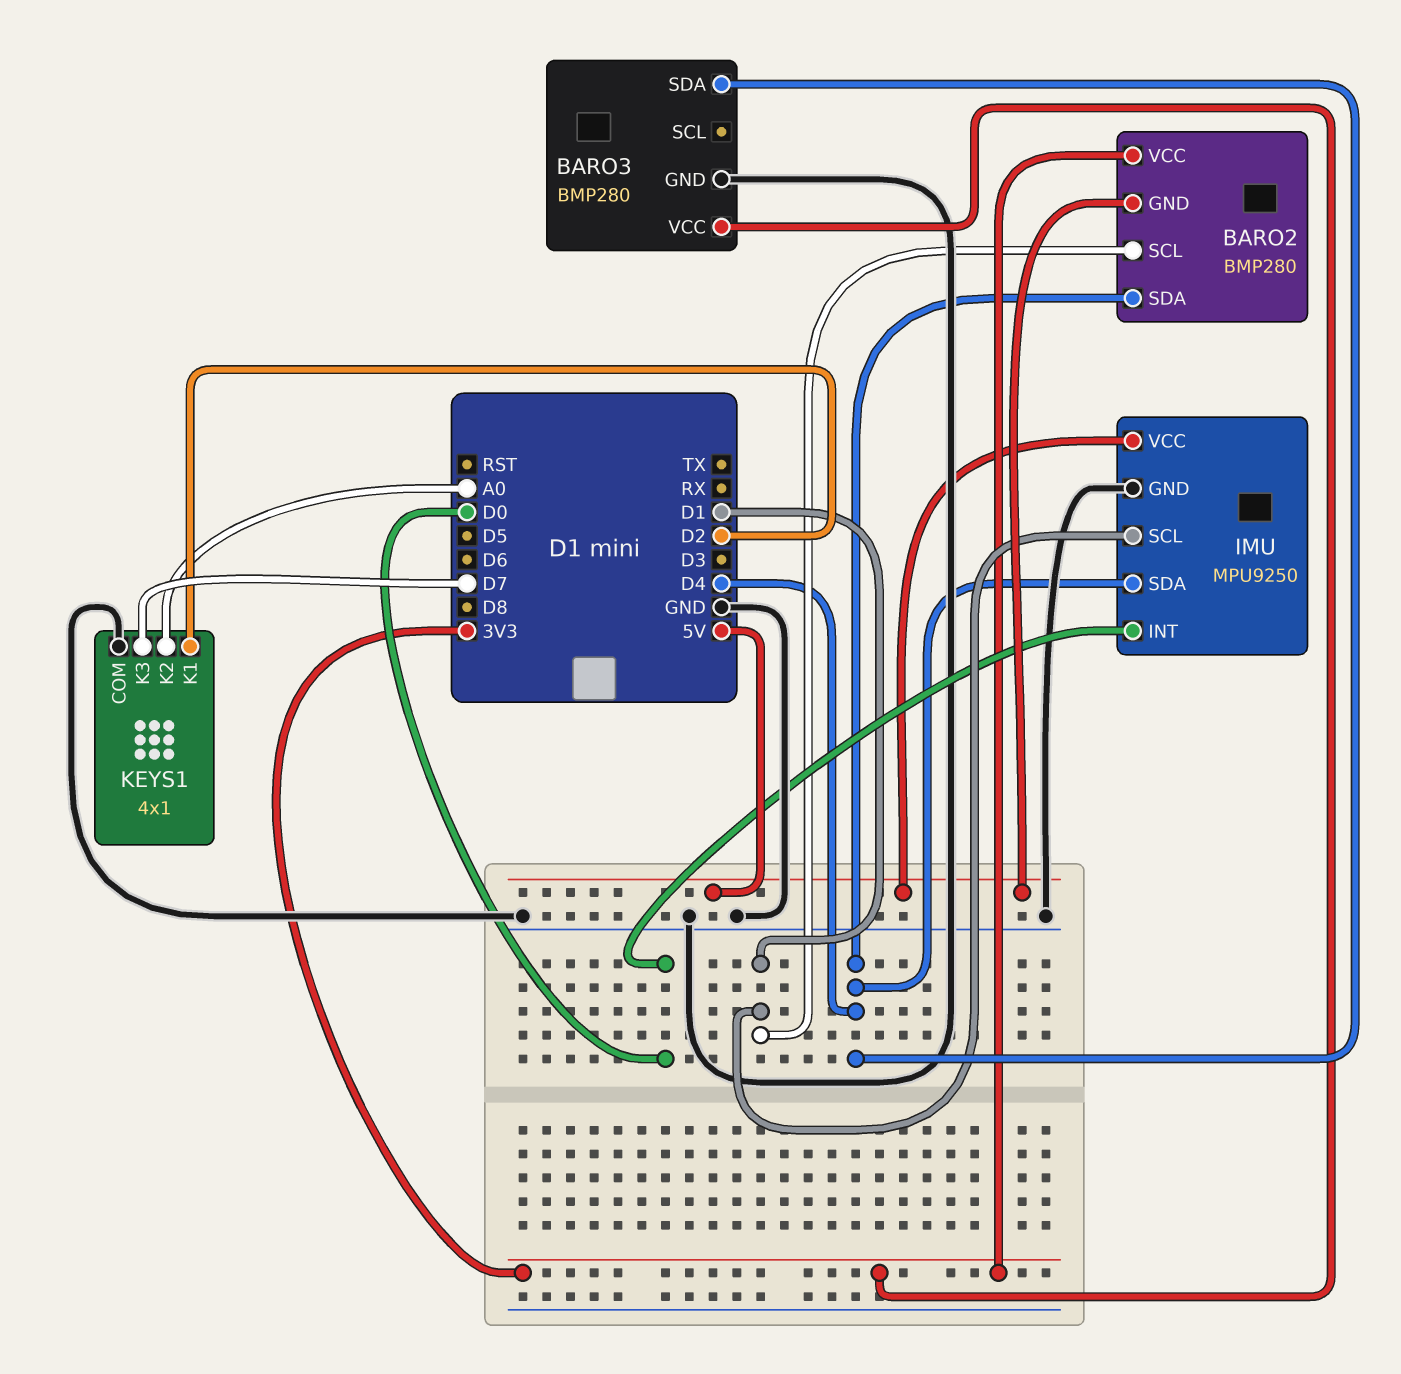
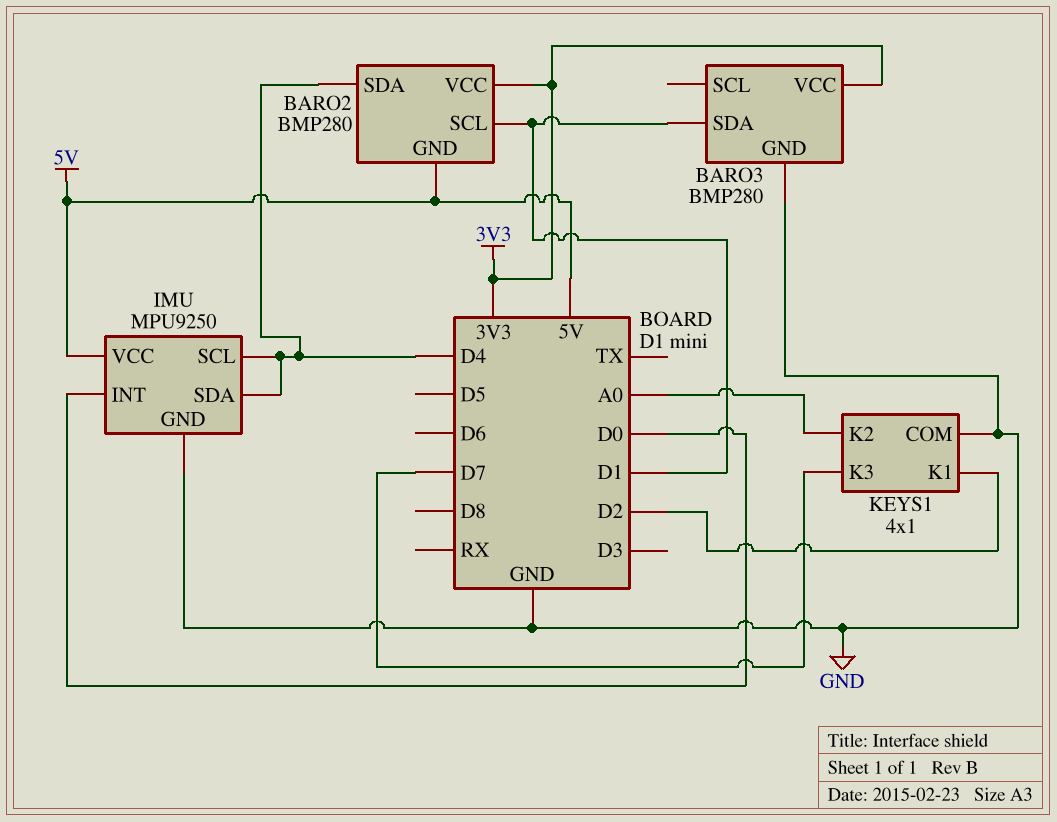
BARO3 pin SDA: D4 -> D1
IMU pin SCL: D1 -> D4

